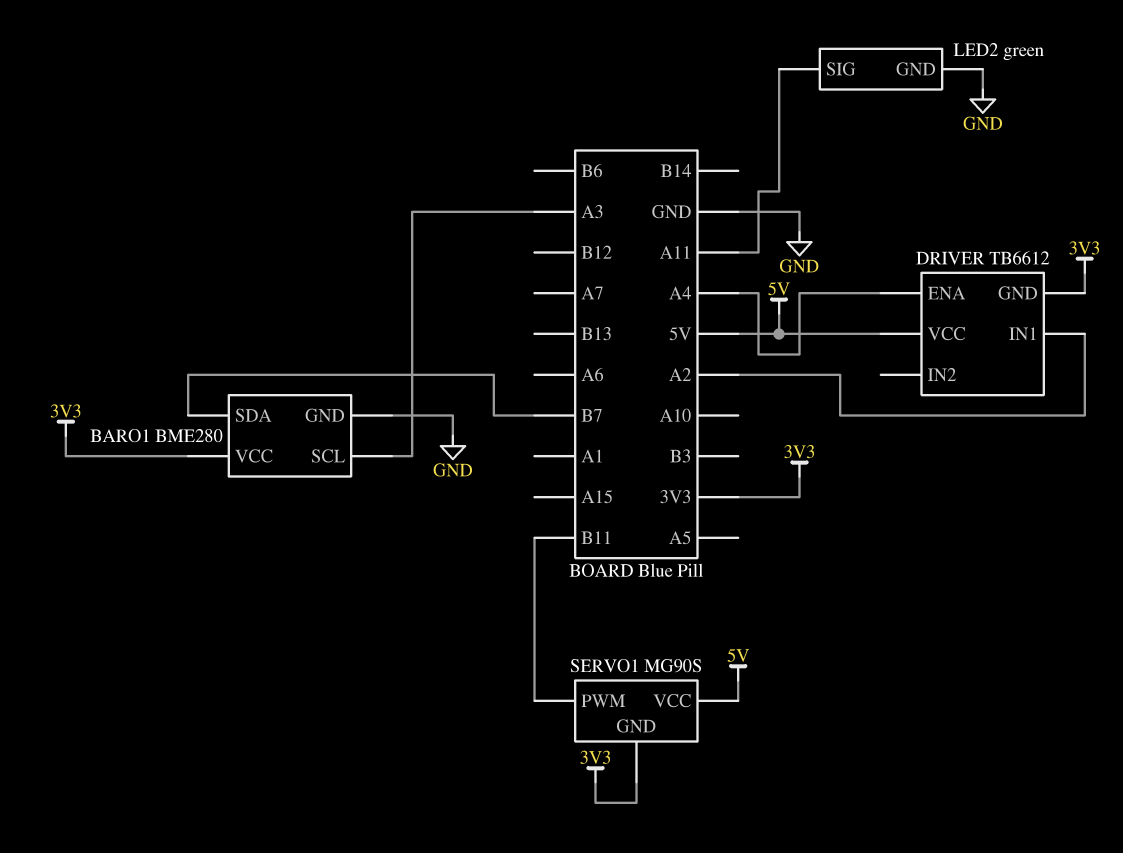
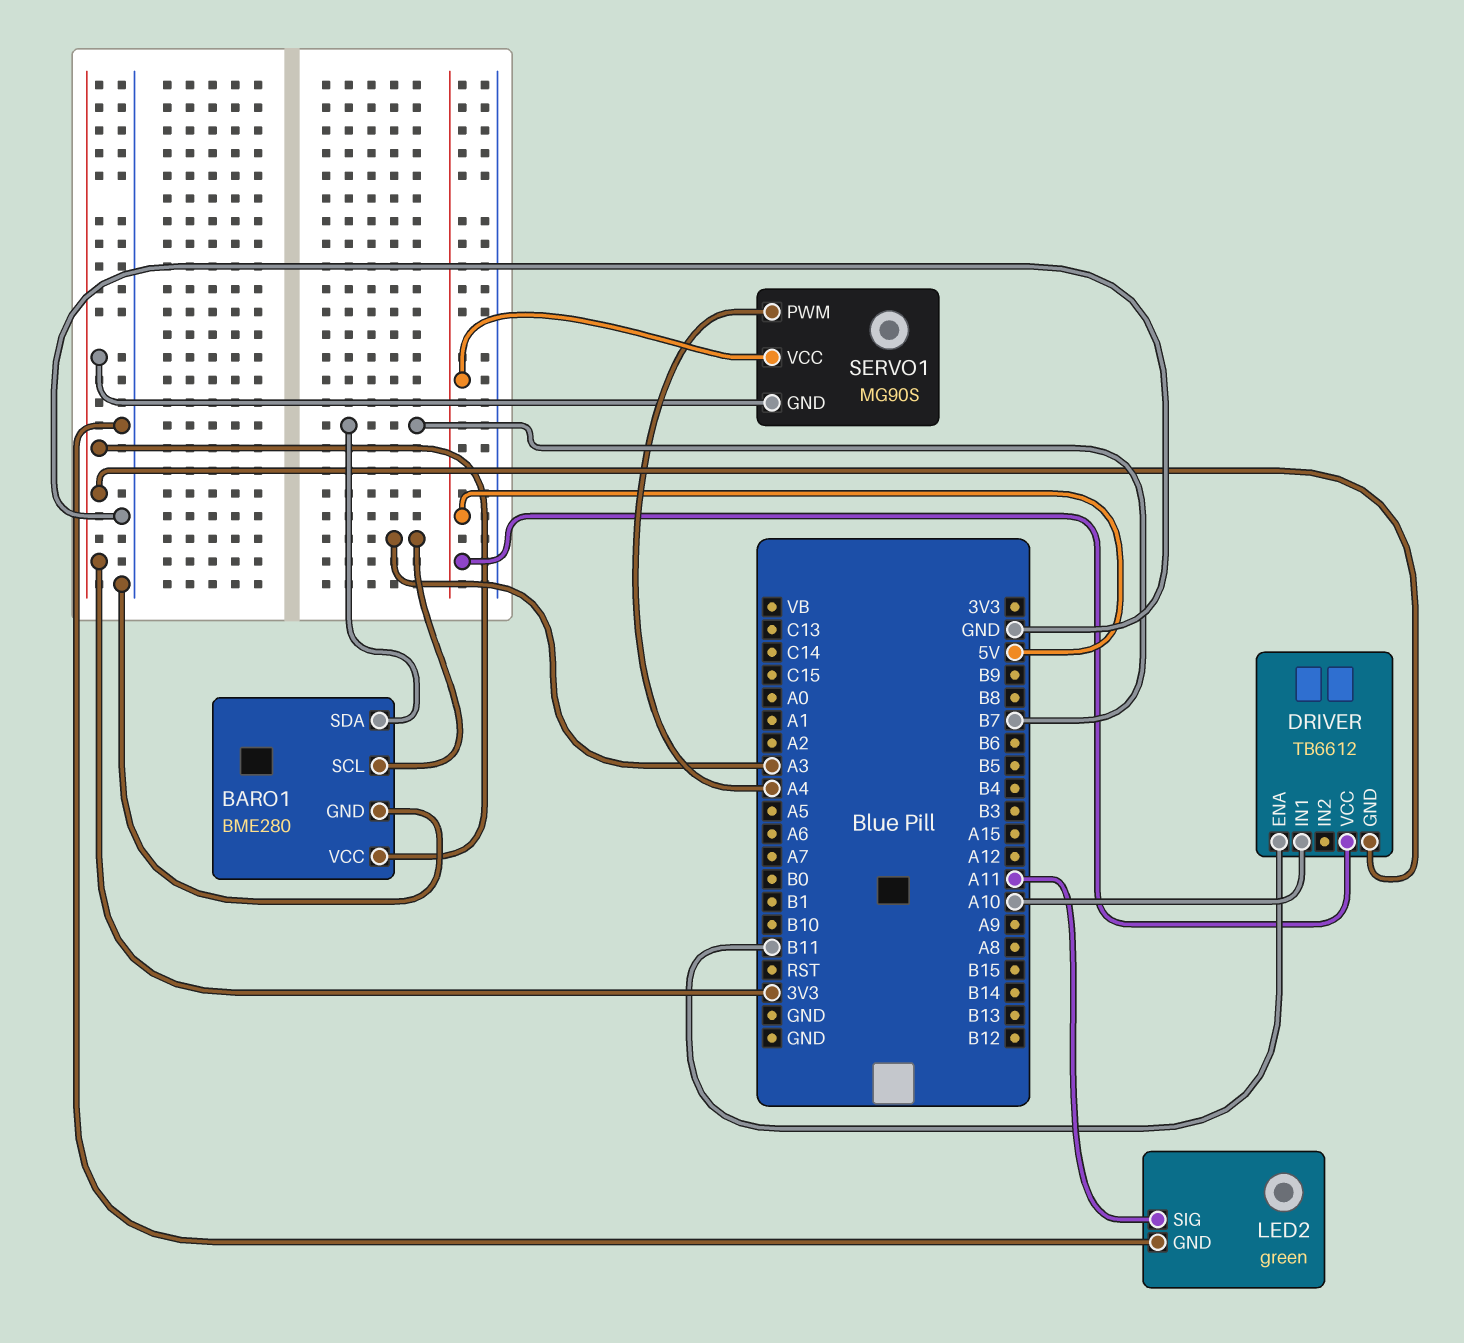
DRIVER pin ENA: A4 -> B11
DRIVER pin IN1: A2 -> A10
SERVO1 pin PWM: B11 -> A4

